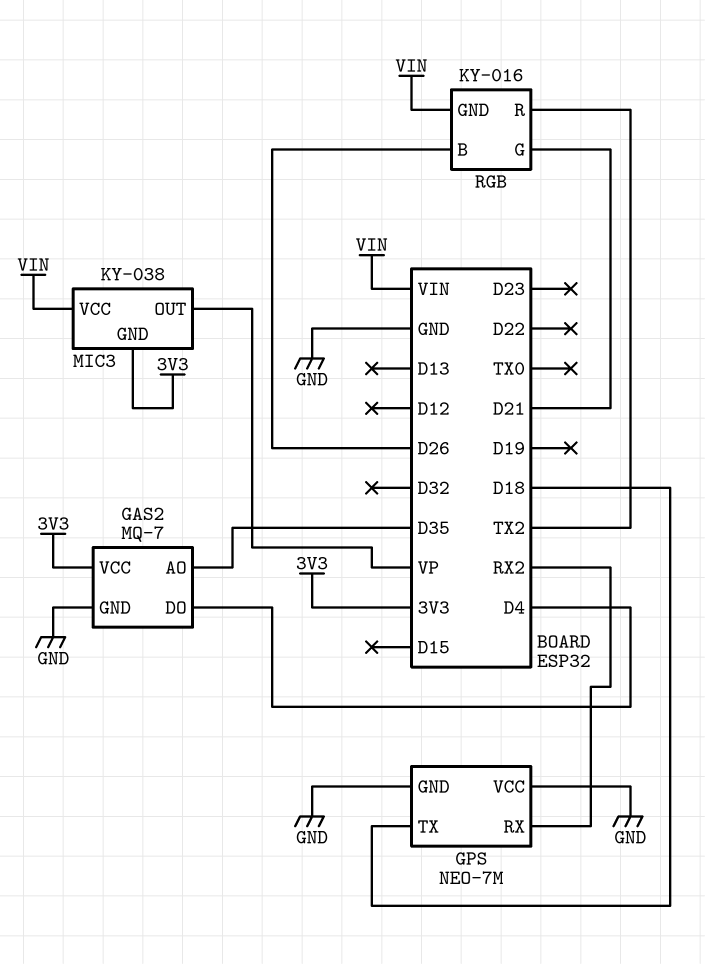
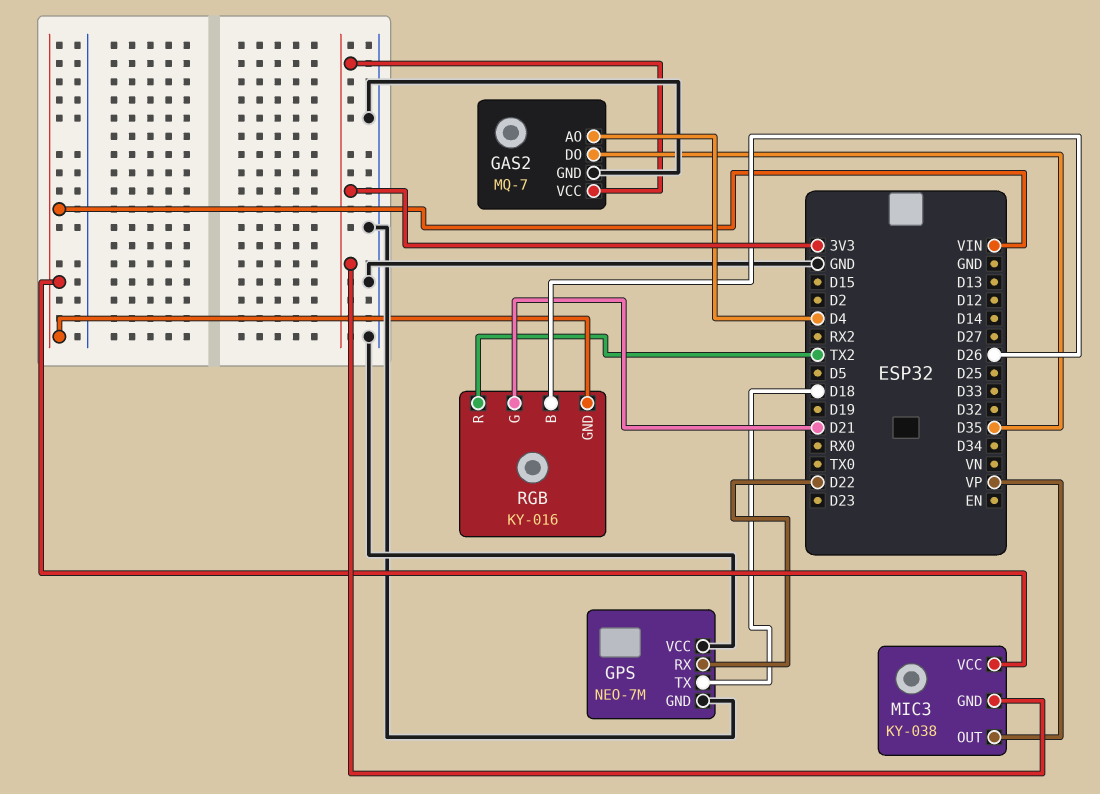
GAS2 pin AO: D35 -> D4
GAS2 pin DO: D4 -> D35
GPS pin RX: RX2 -> D22

